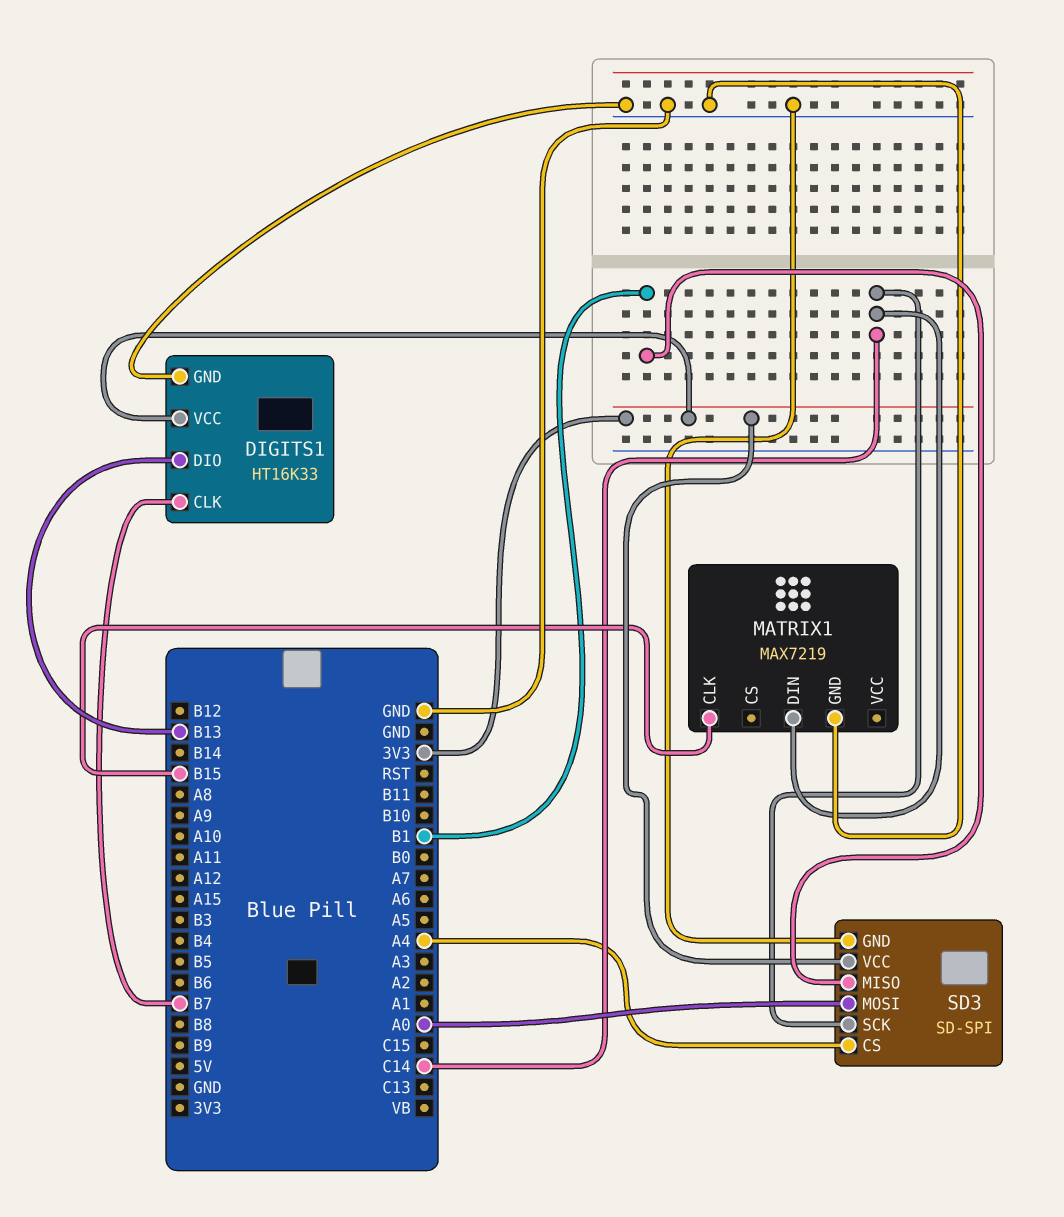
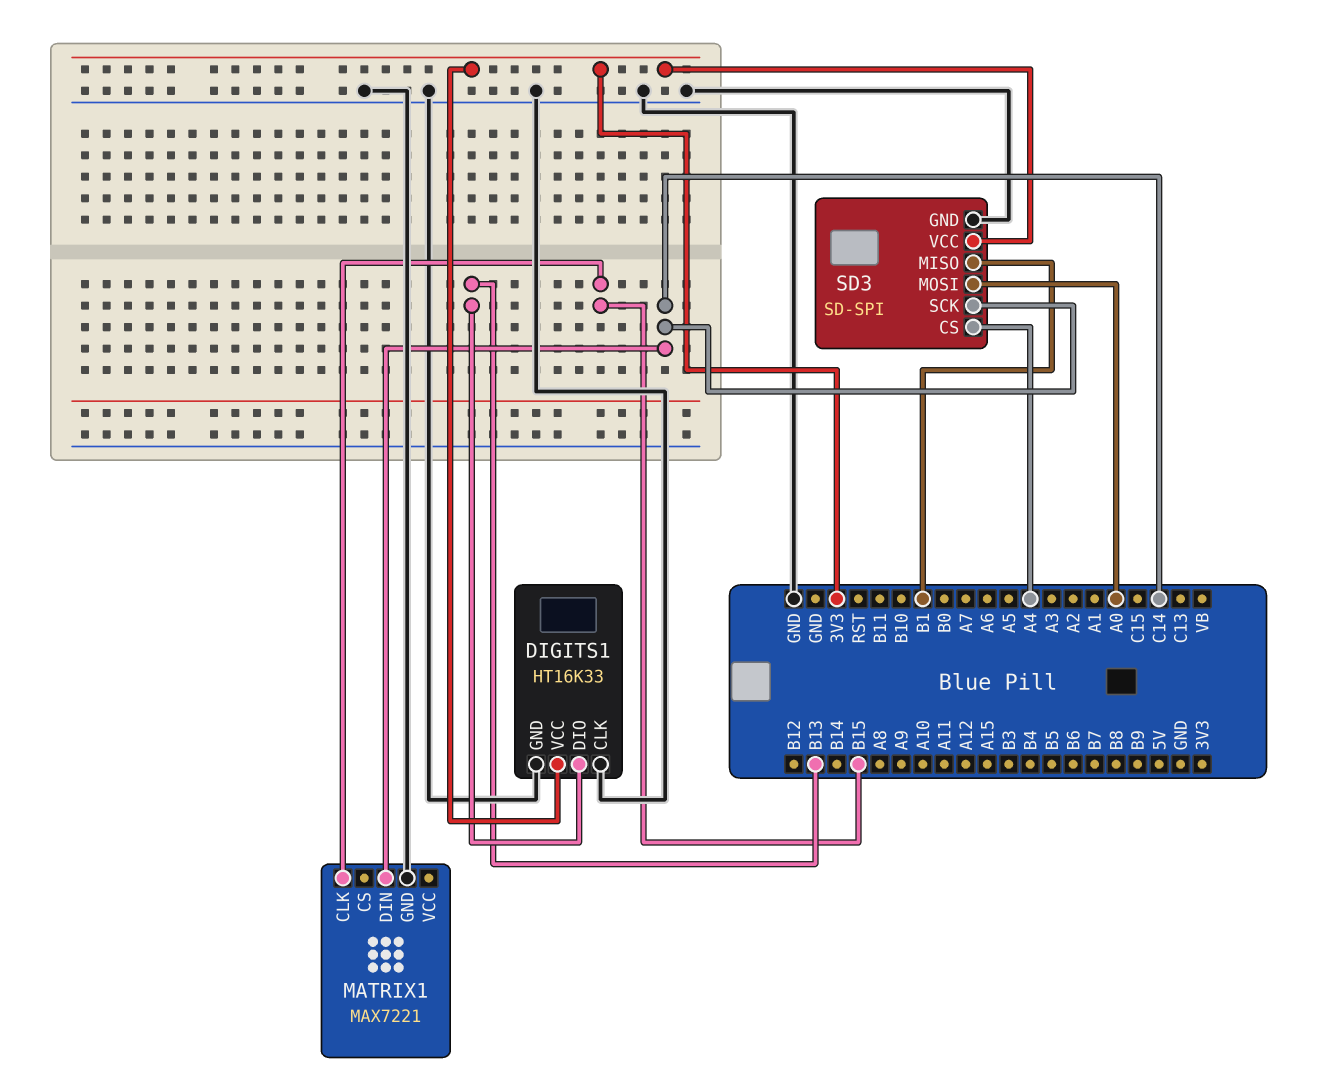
DIGITS1 pin CLK: B7 -> GND
MATRIX1: MAX7219 -> MAX7221

